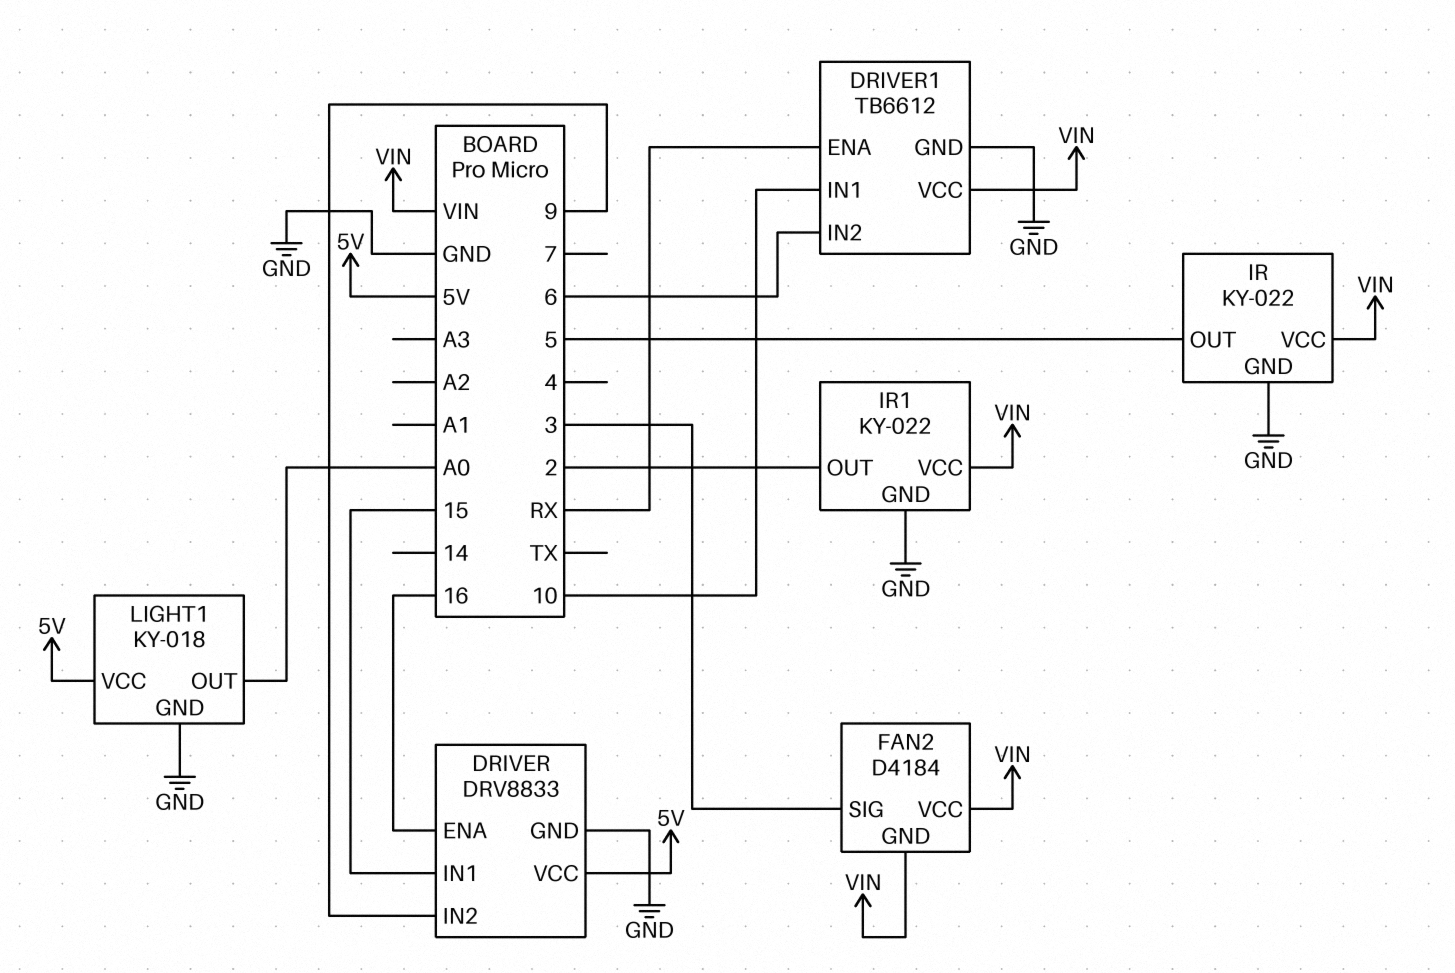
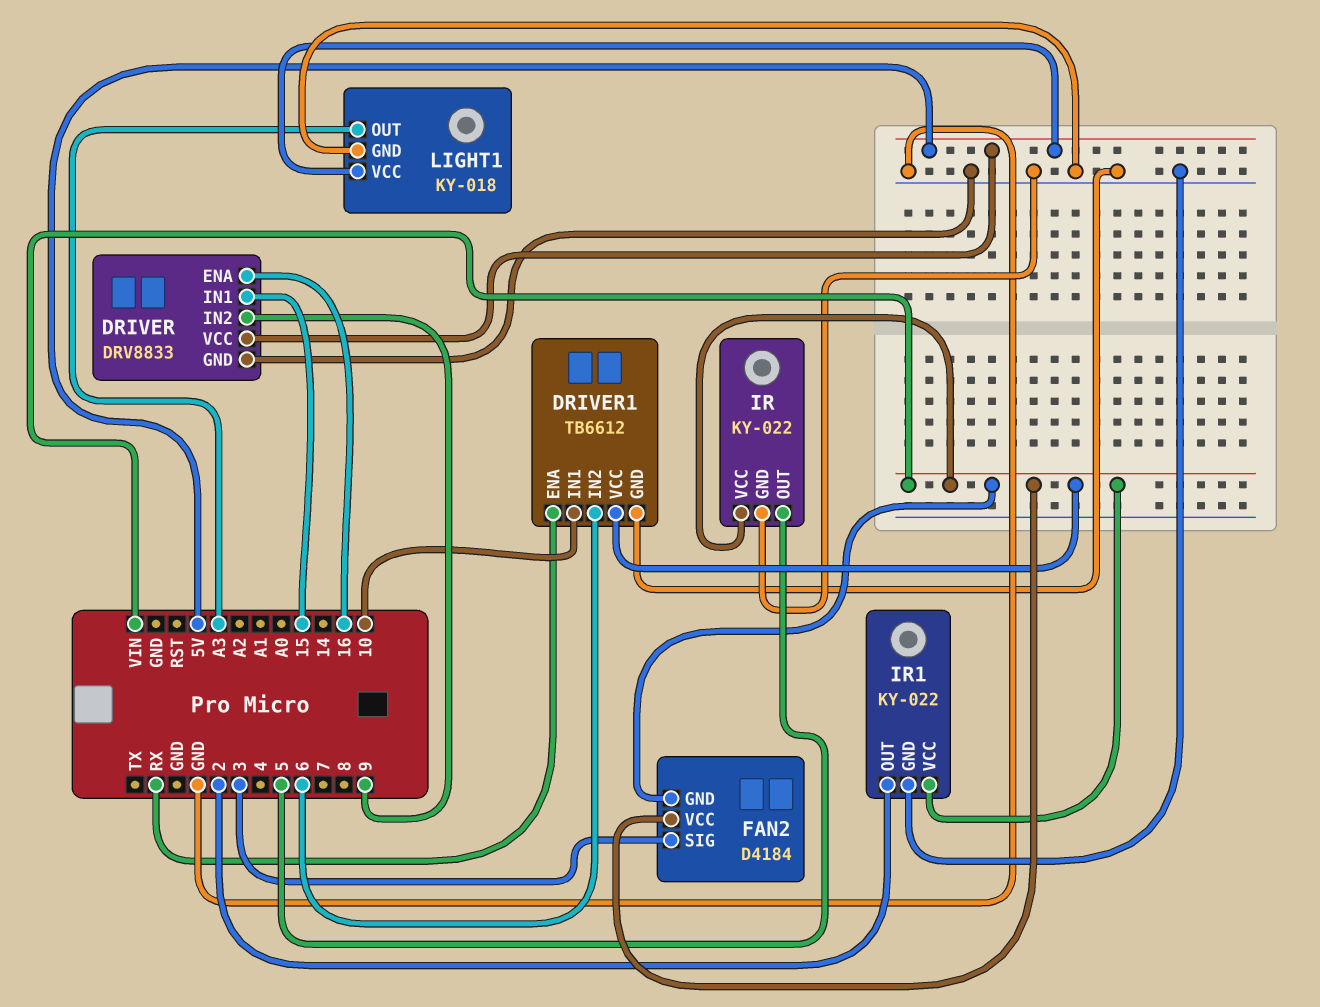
LIGHT1 pin OUT: A0 -> A3

